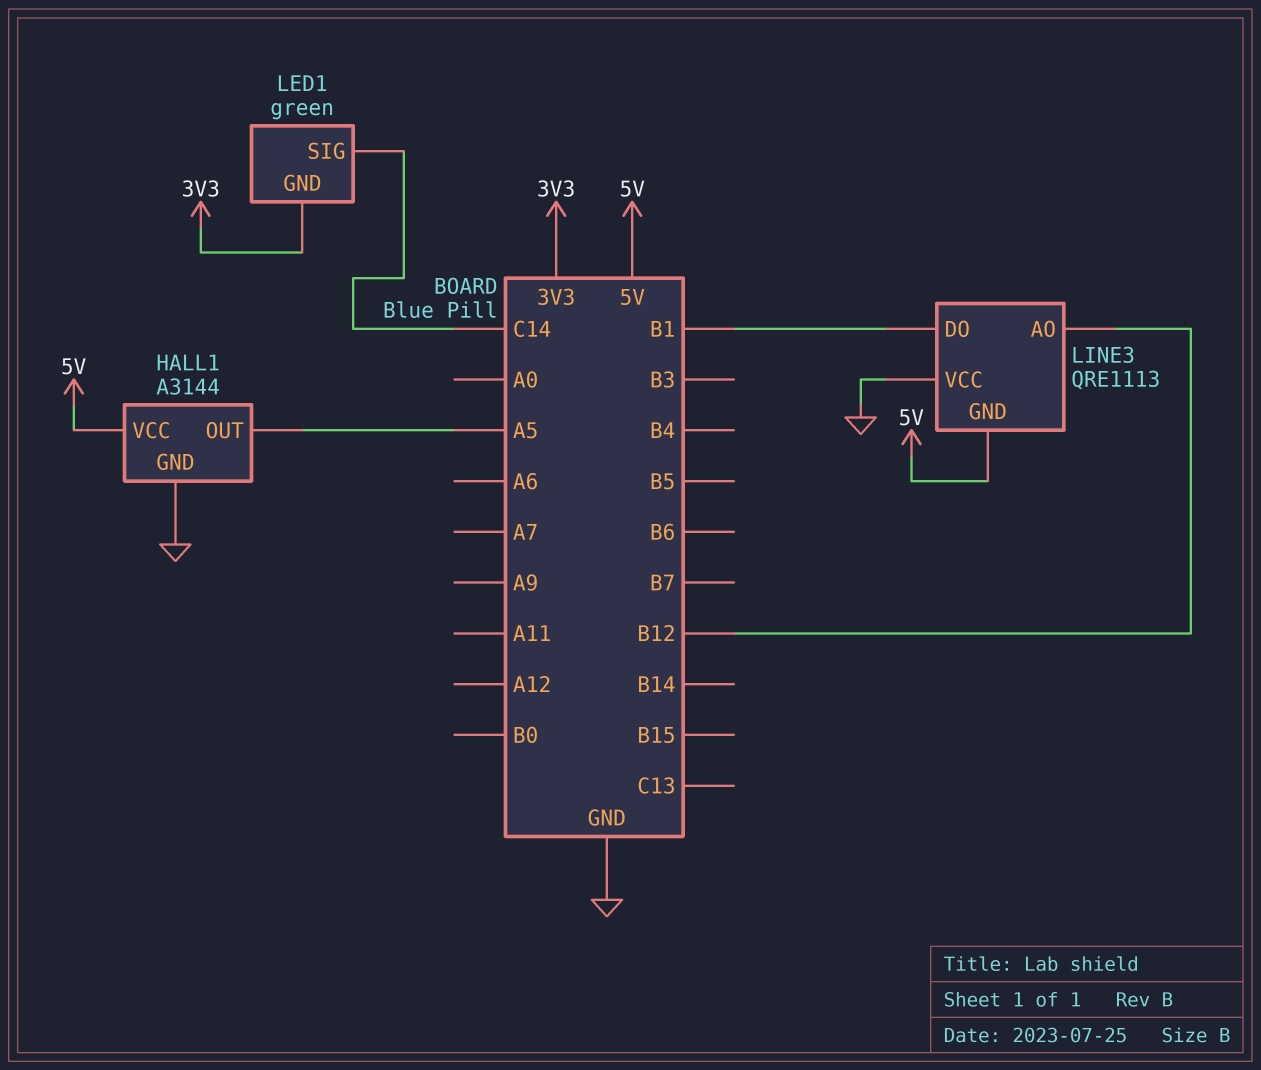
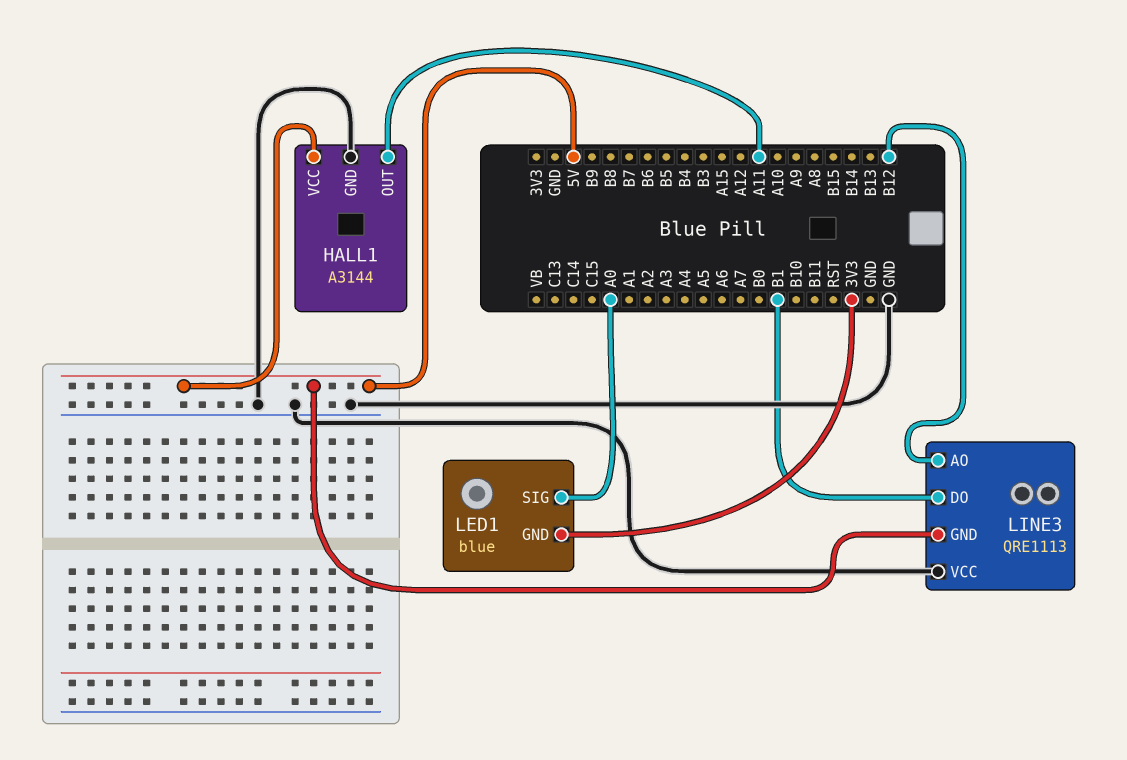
HALL1 pin OUT: A5 -> A11
LED1: green -> blue
LED1 pin SIG: C14 -> A0

